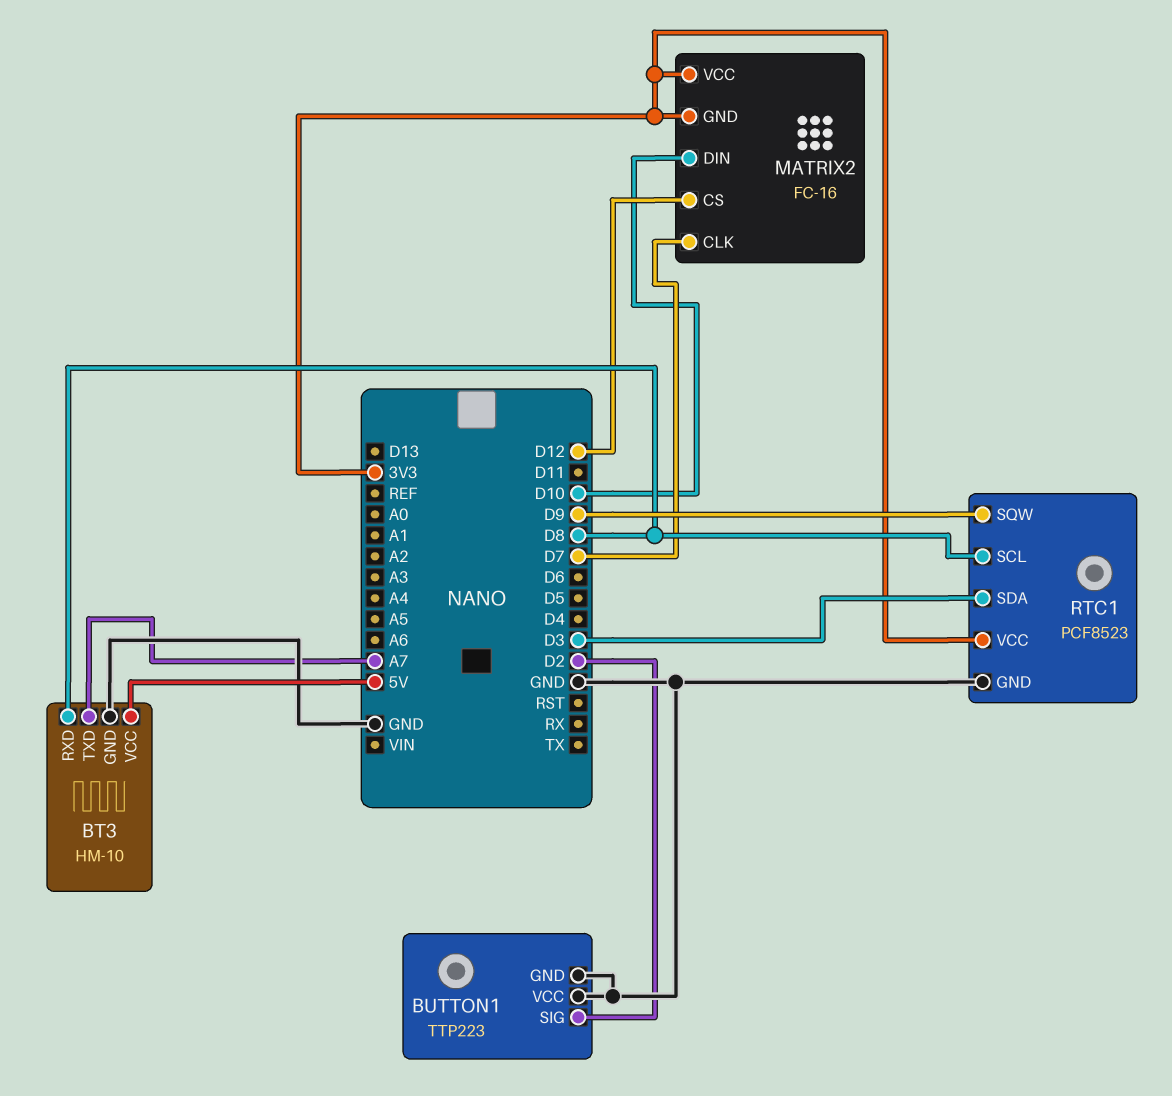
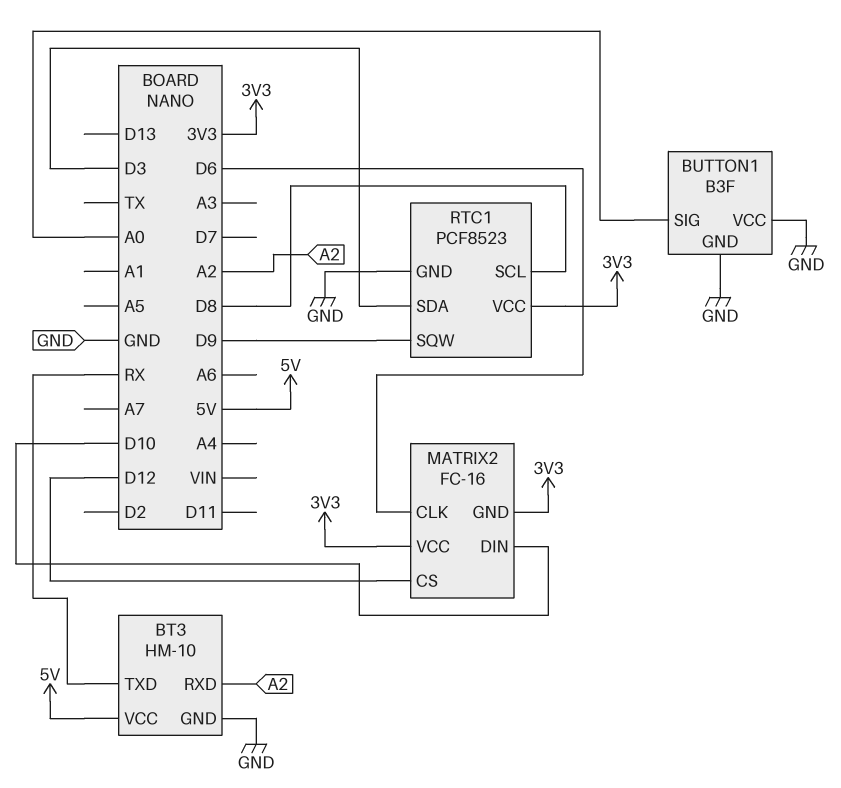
BT3 pin RXD: D8 -> A2
BT3 pin TXD: A7 -> RX
BUTTON1: TTP223 -> B3F
BUTTON1 pin SIG: D2 -> A0
MATRIX2 pin CLK: D7 -> D6

